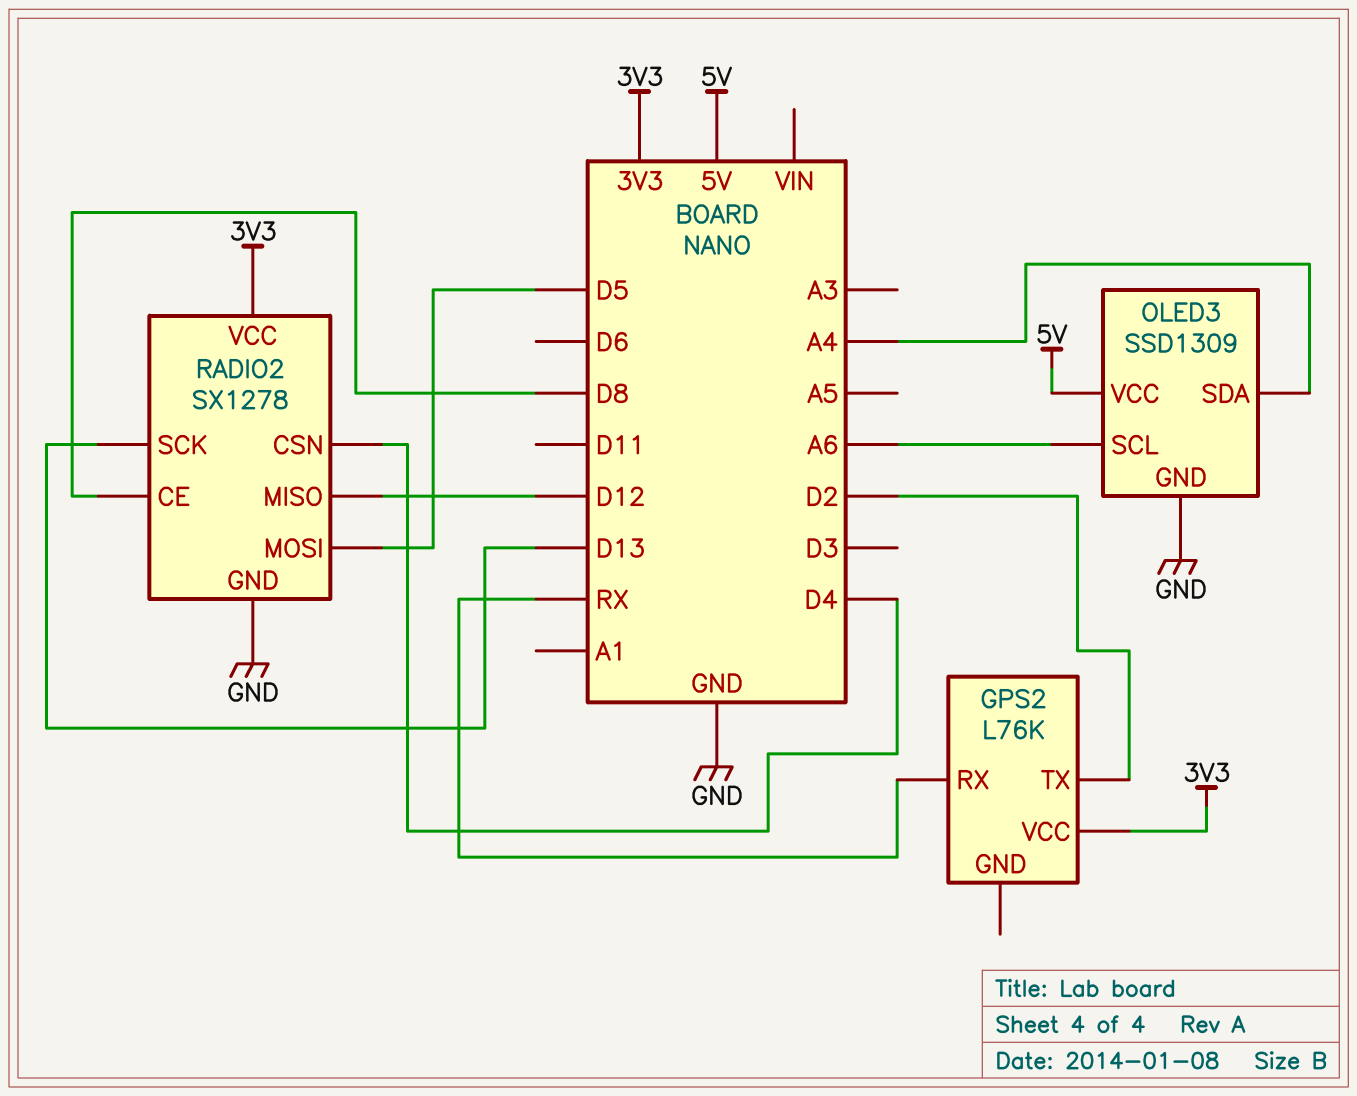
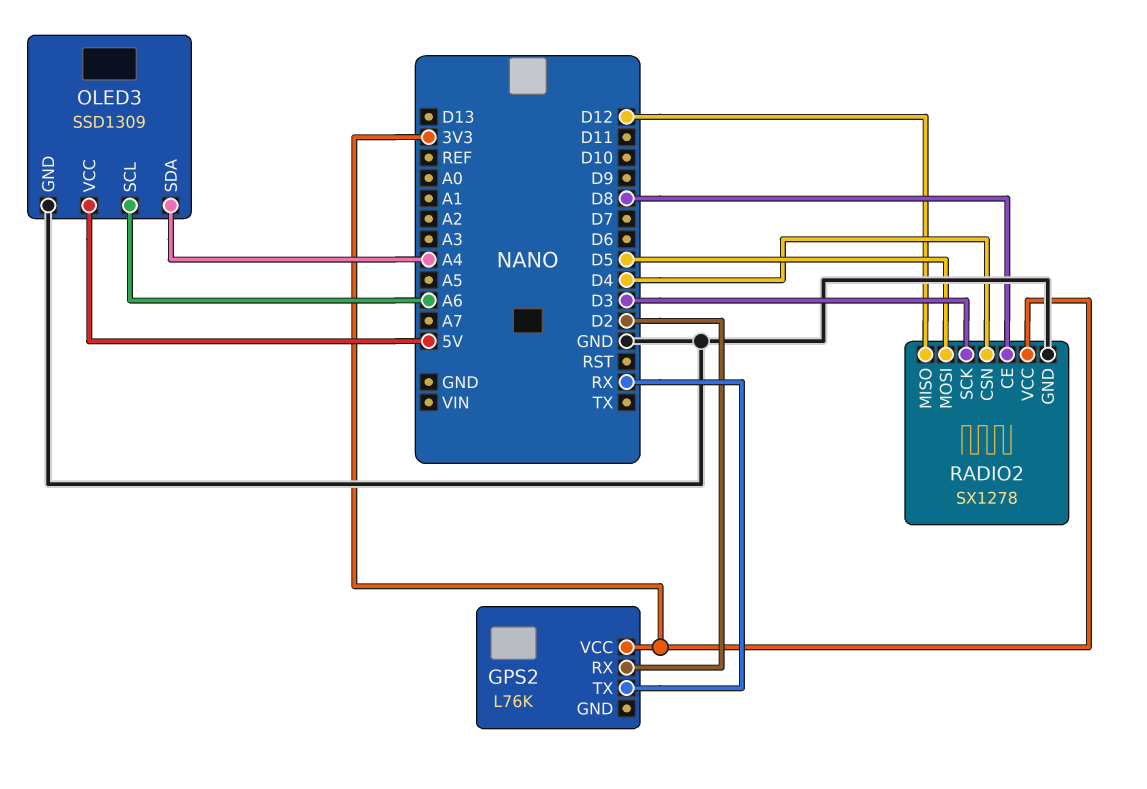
GPS2 pin RX: RX -> D2
GPS2 pin TX: D2 -> RX
RADIO2 pin SCK: D13 -> D3

